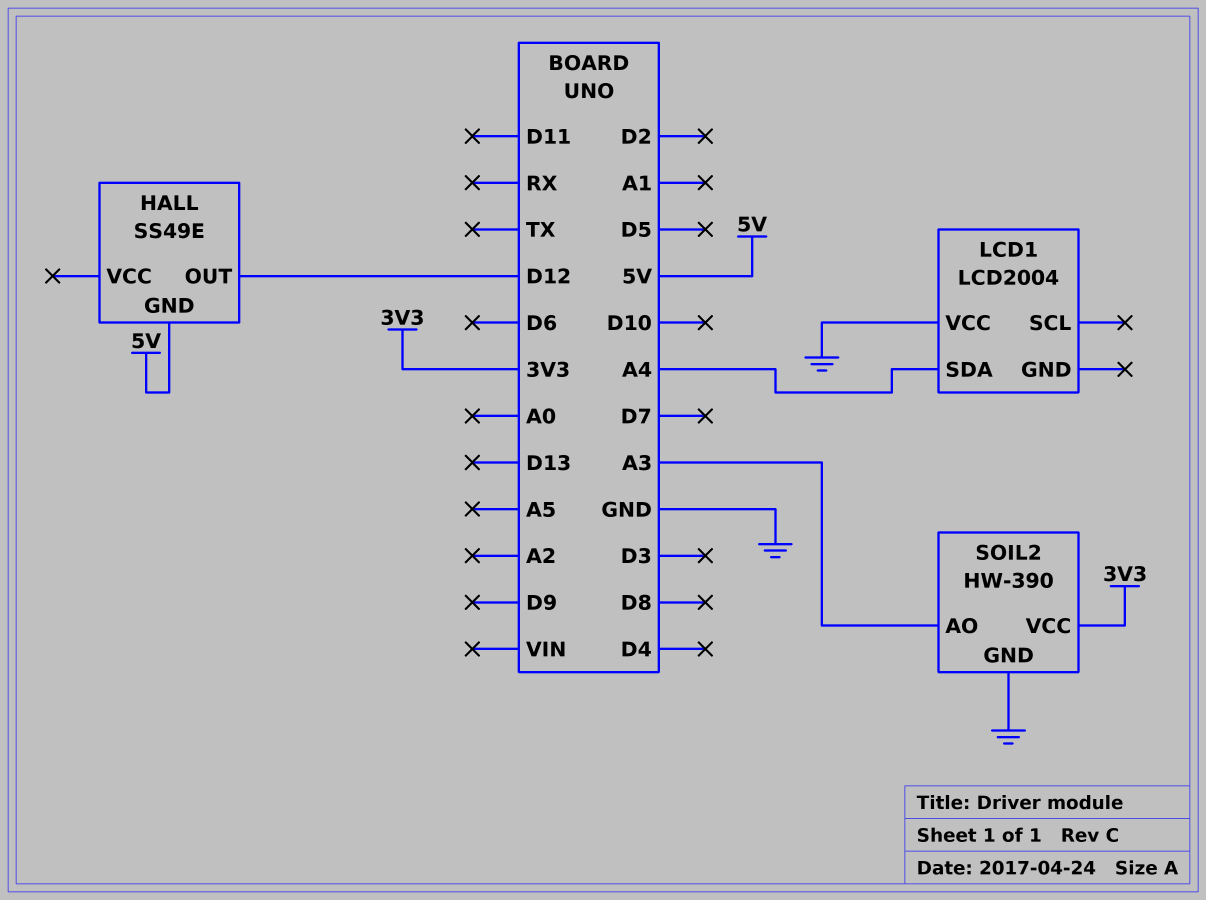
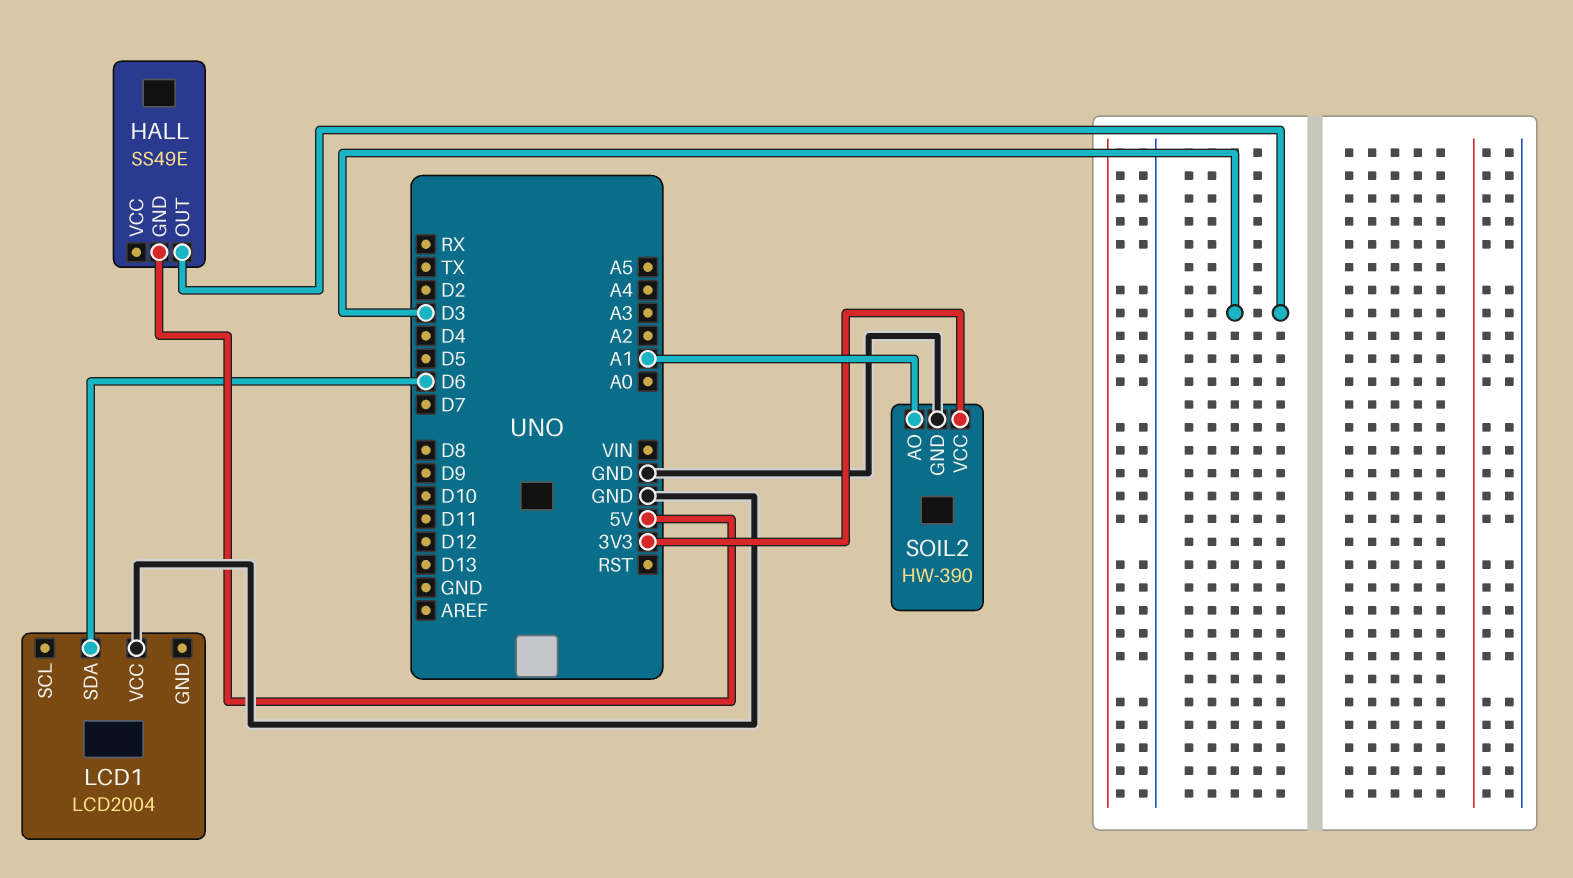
HALL pin OUT: D12 -> D3
LCD1 pin SDA: A4 -> D6
SOIL2 pin AO: A3 -> A1

